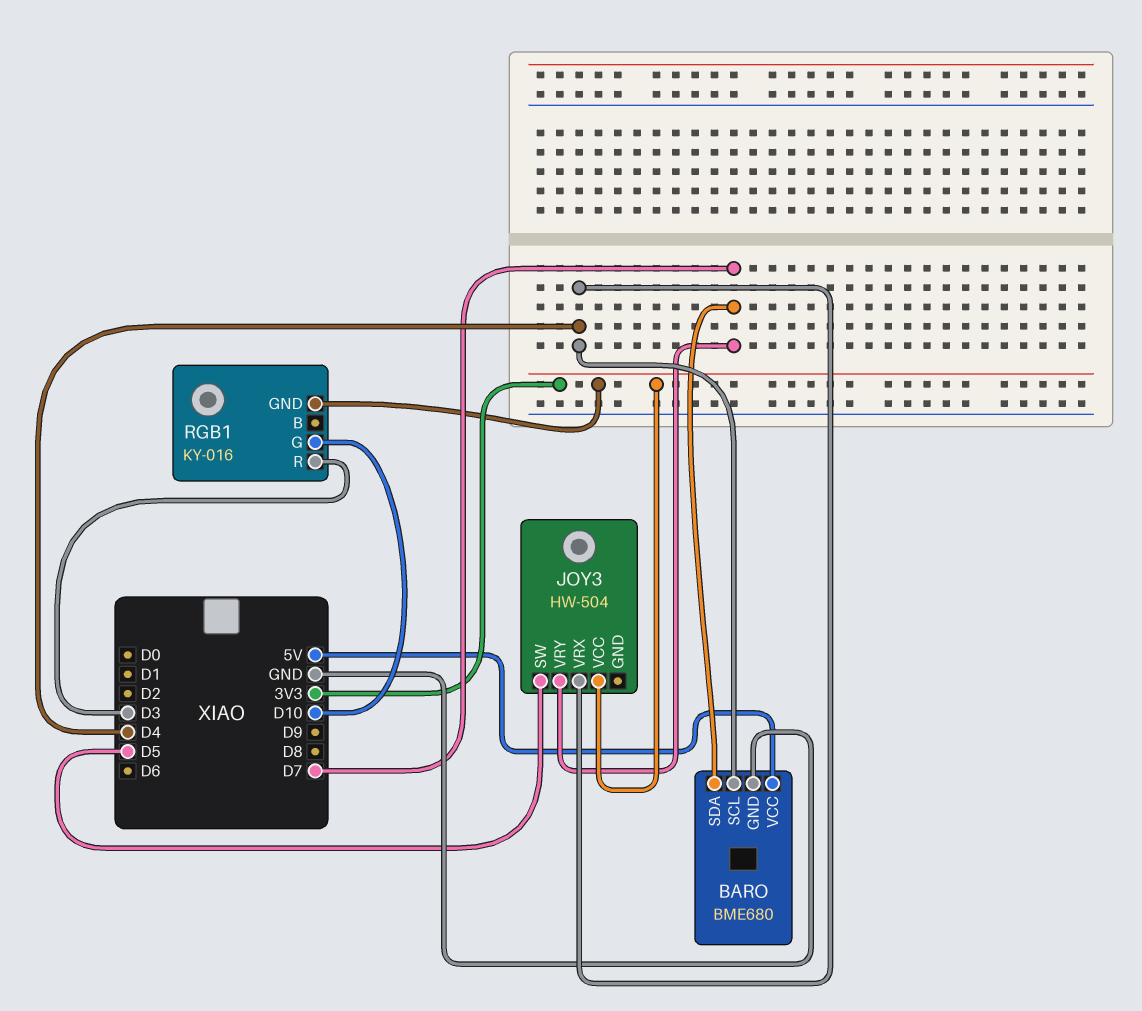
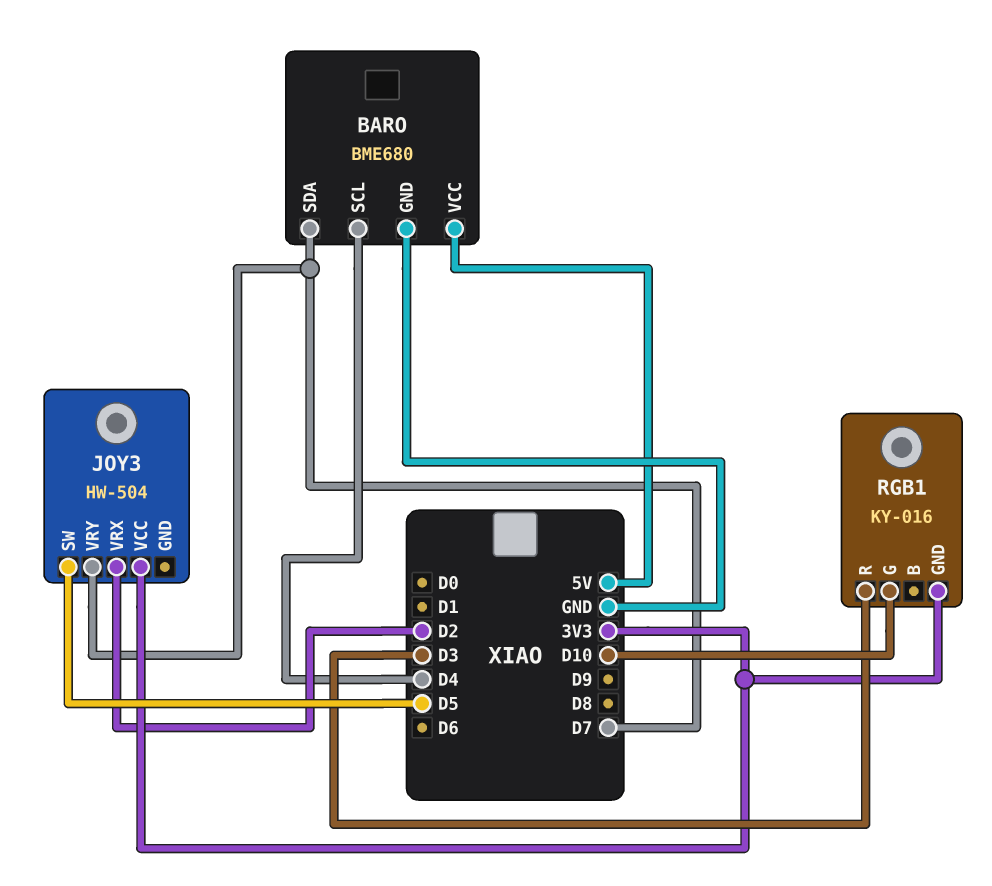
JOY3 pin VRX: D4 -> D2

